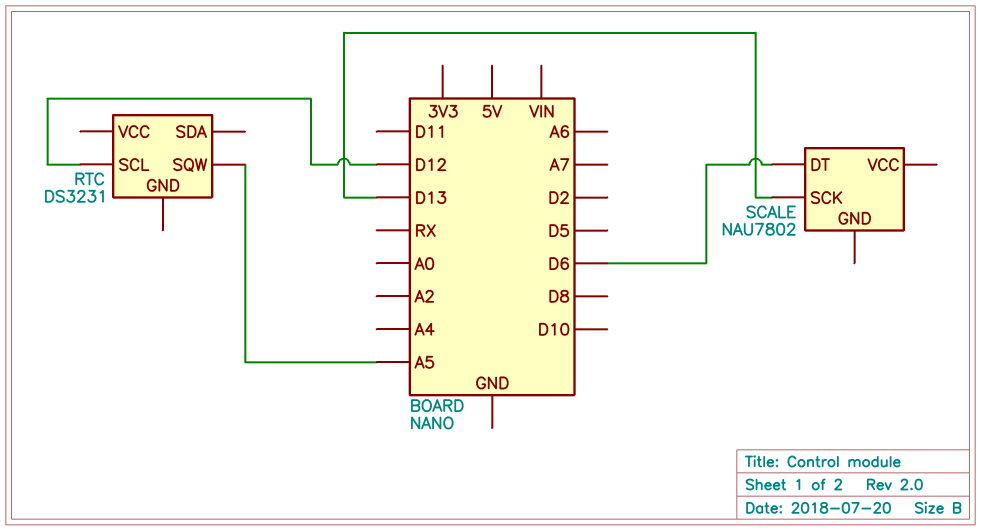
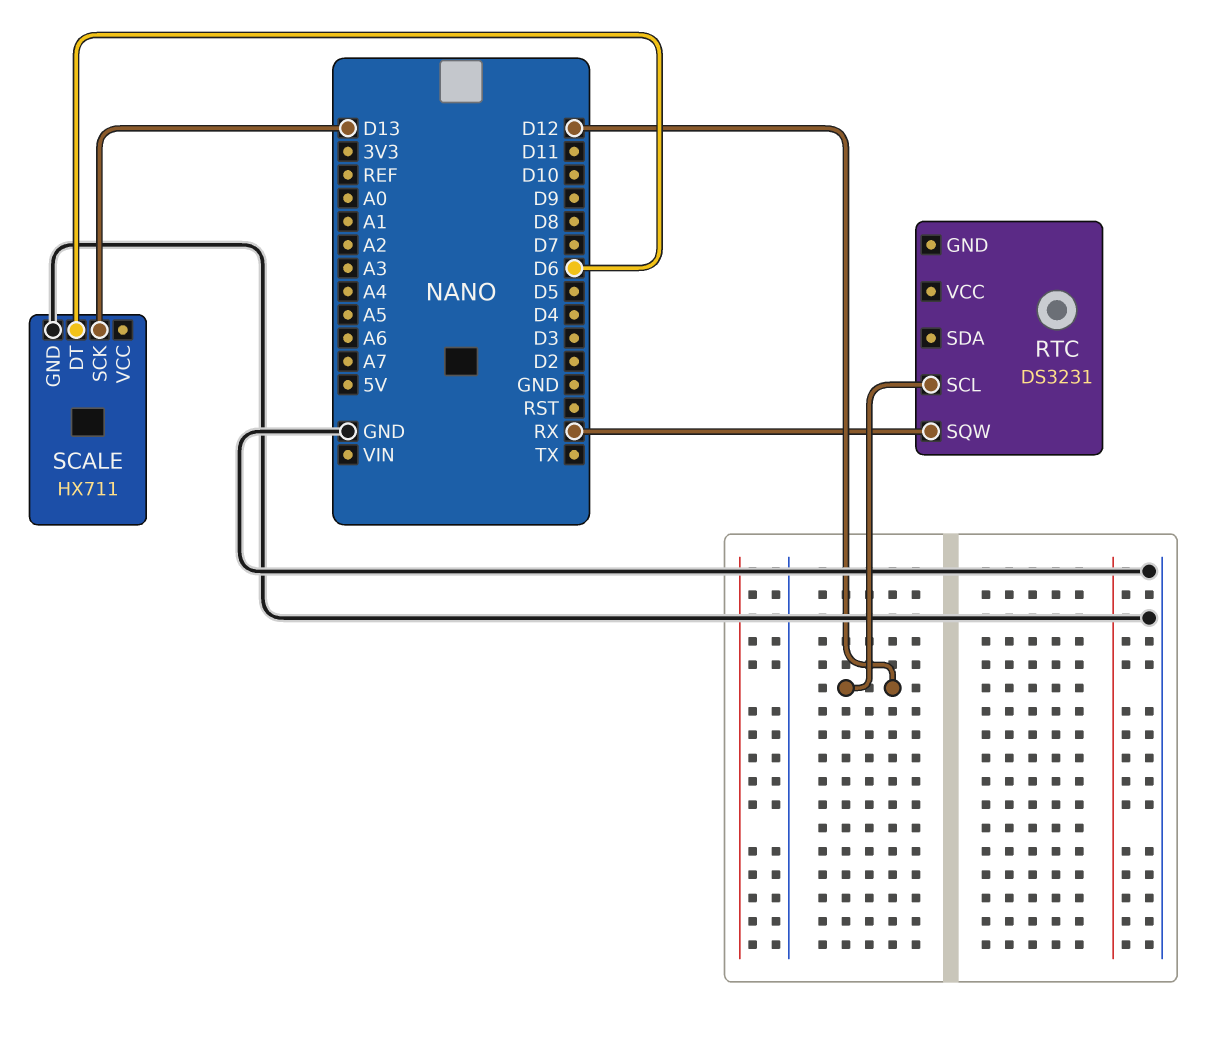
RTC pin SQW: A5 -> RX
SCALE: NAU7802 -> HX711
SCALE pin GND: none -> GND

